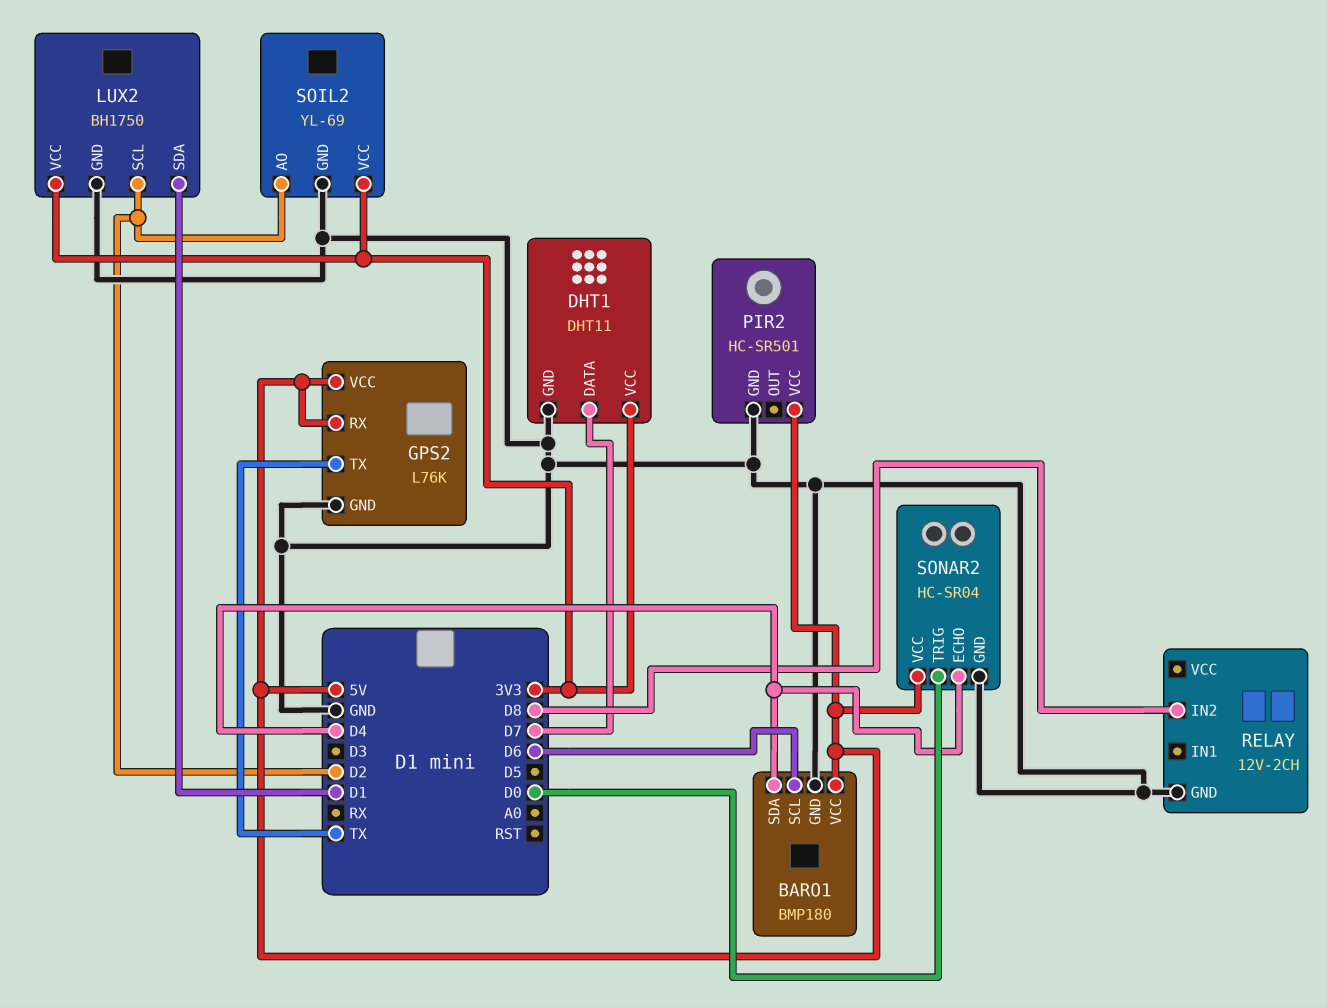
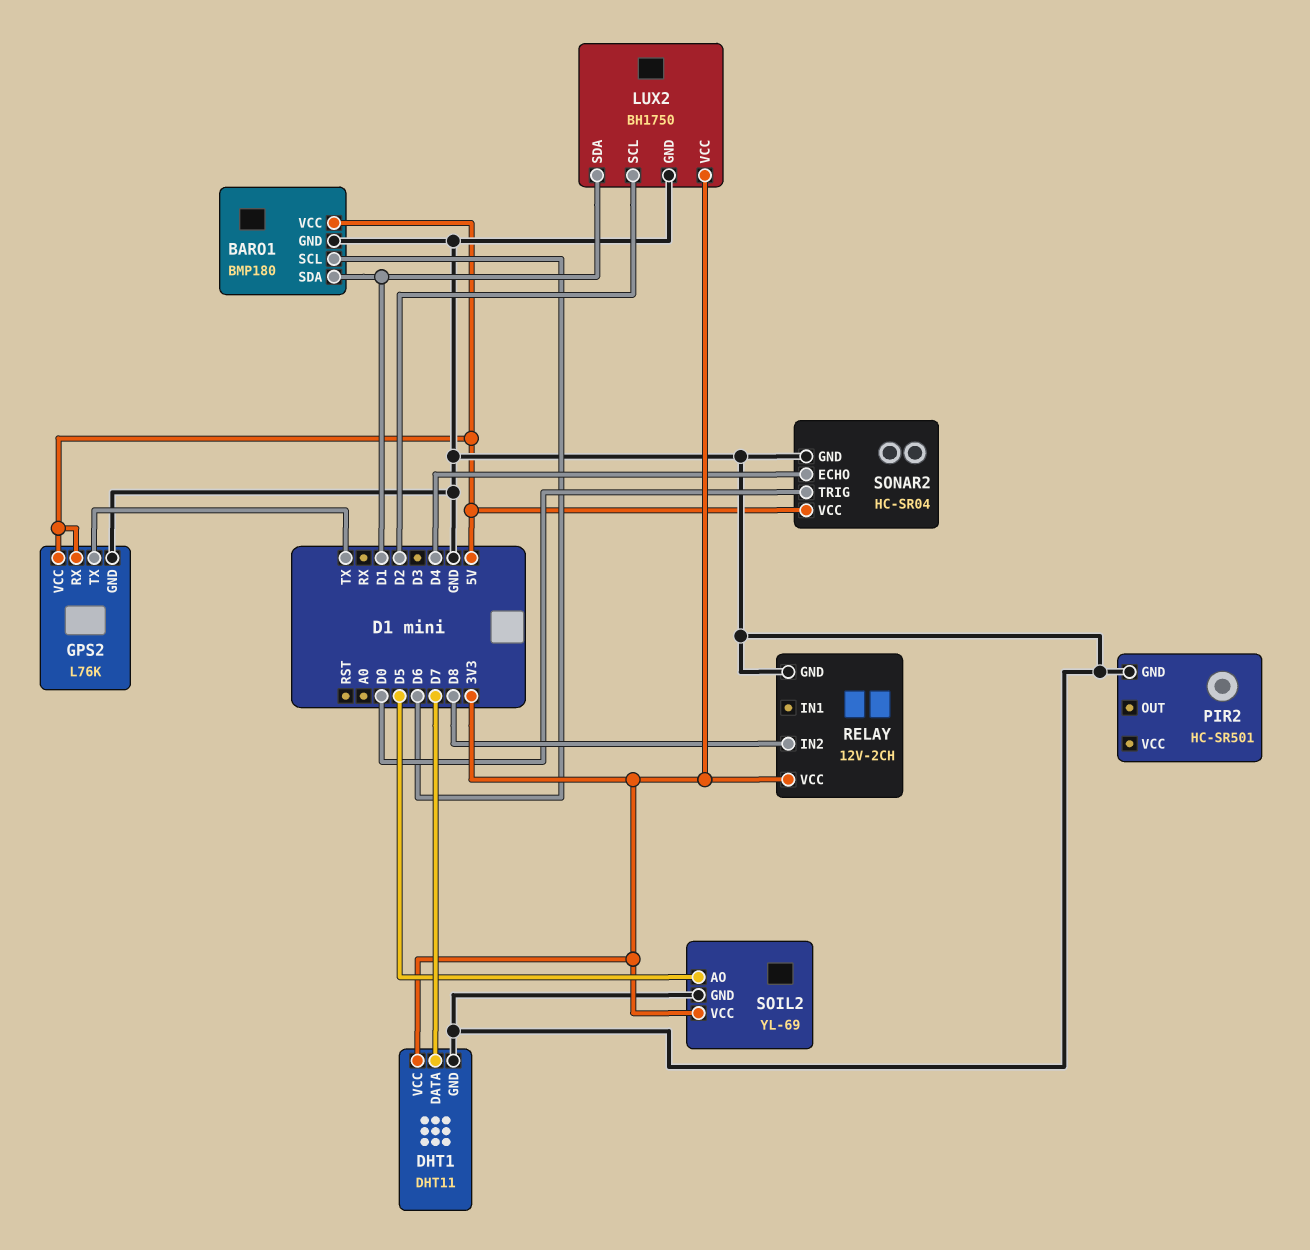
BARO1 pin SDA: D4 -> D1
PIR2 pin VCC: 5V -> none
RELAY pin VCC: none -> 3V3
SOIL2 pin AO: D2 -> D5

